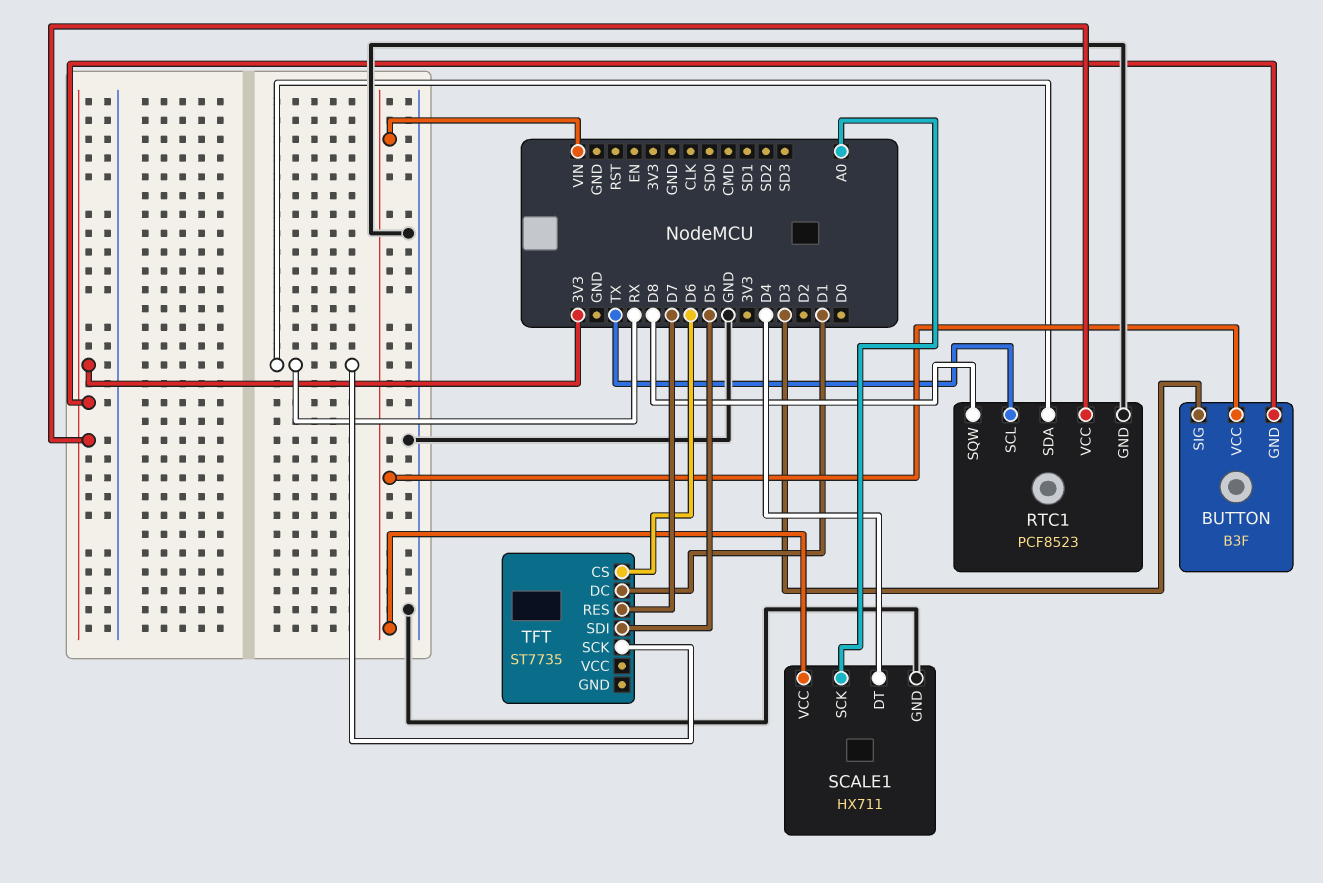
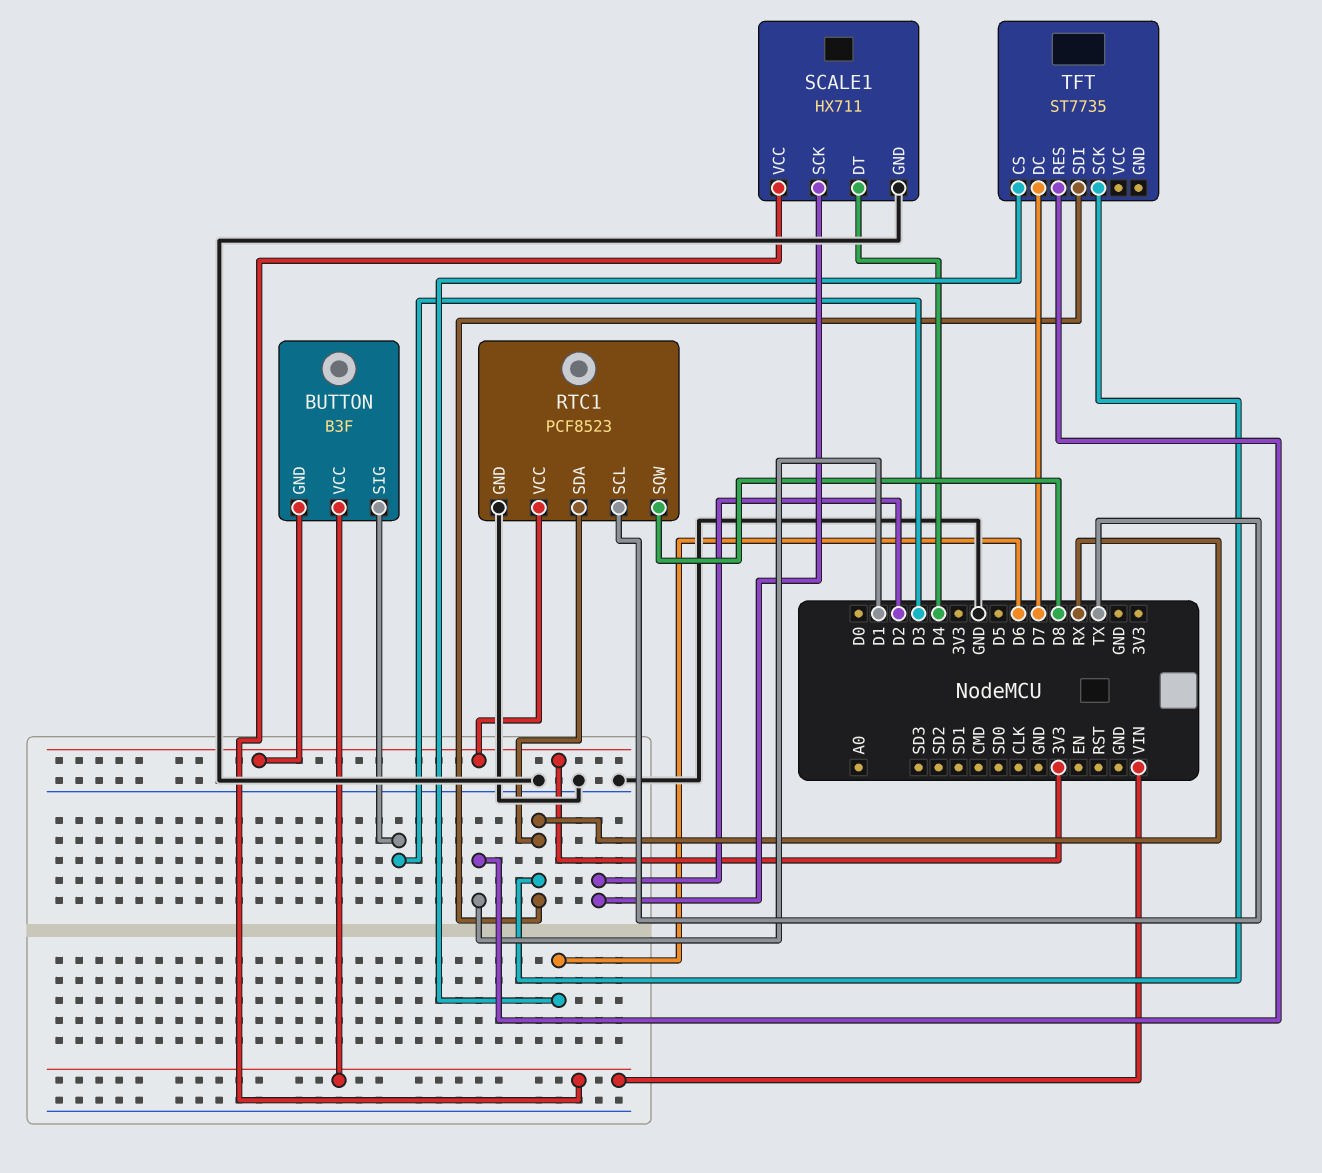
SCALE1 pin SCK: A0 -> D2
TFT pin DC: D1 -> D7
TFT pin RES: D7 -> D1
TFT pin SDI: D5 -> RX

